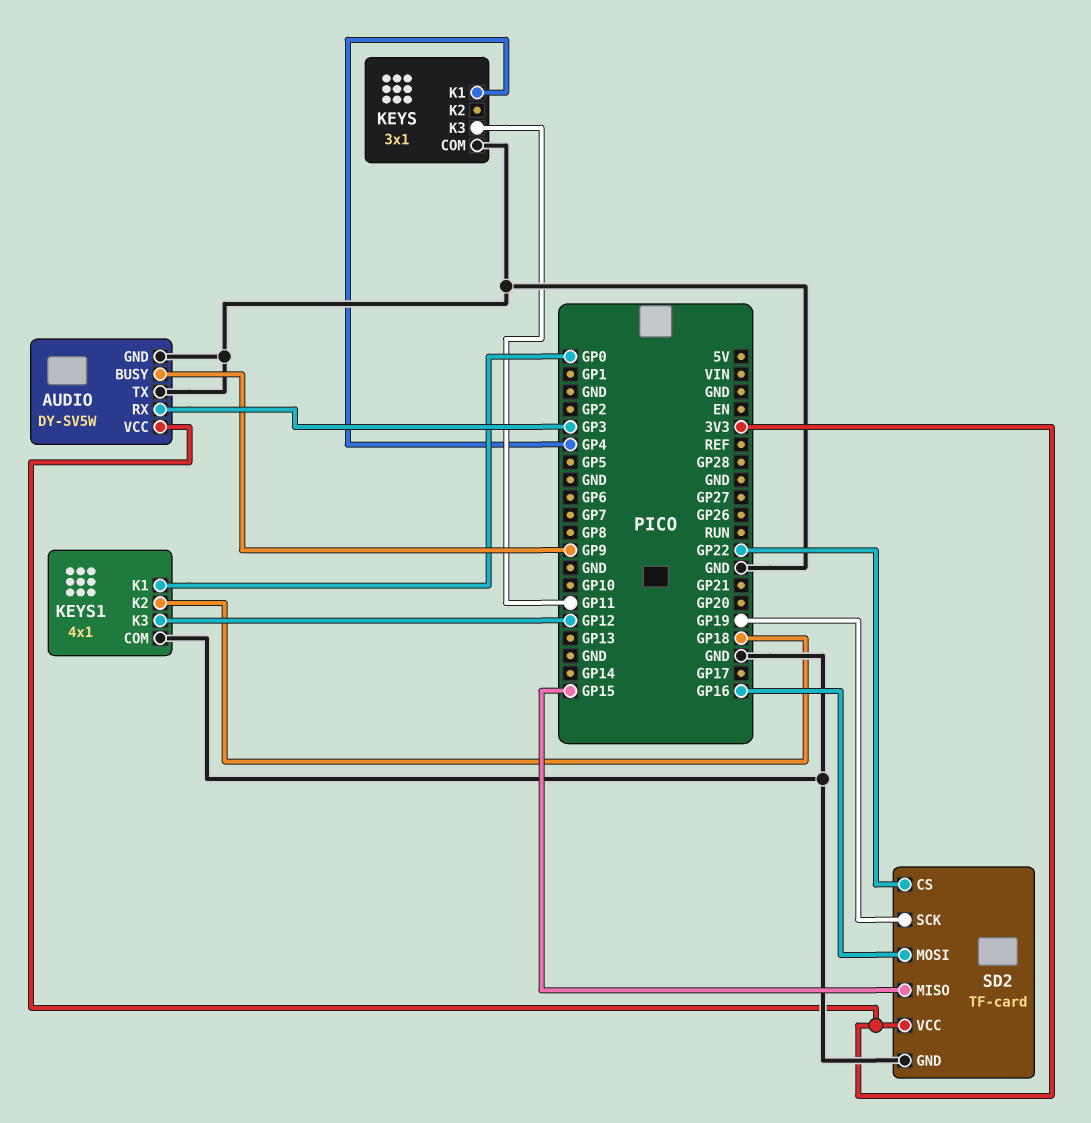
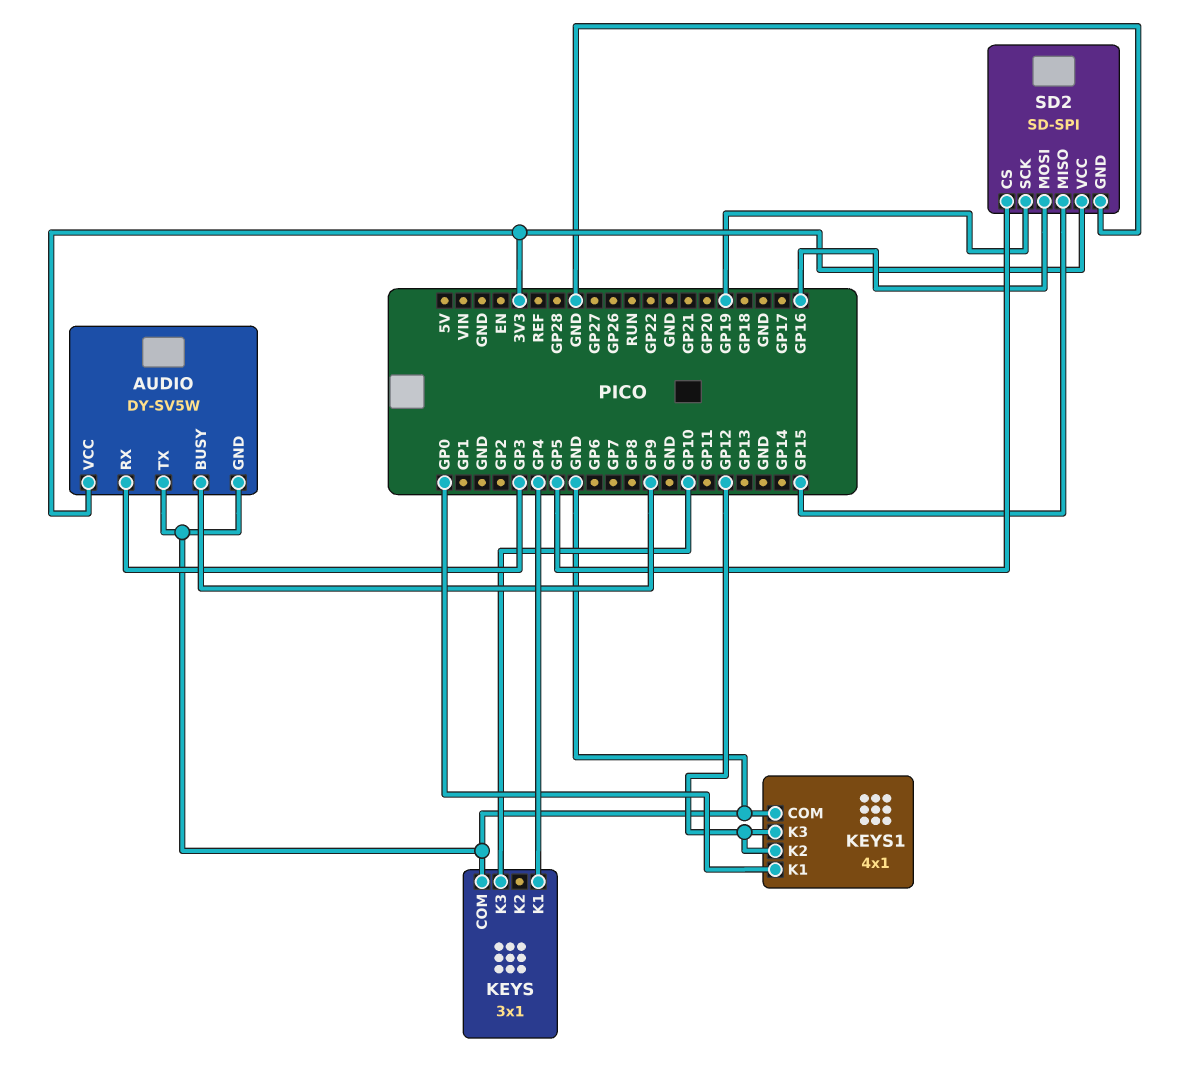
KEYS pin K3: GP11 -> GP10
KEYS1 pin K2: GP18 -> GP12
SD2: TF-card -> SD-SPI
SD2 pin CS: GP22 -> GP5

